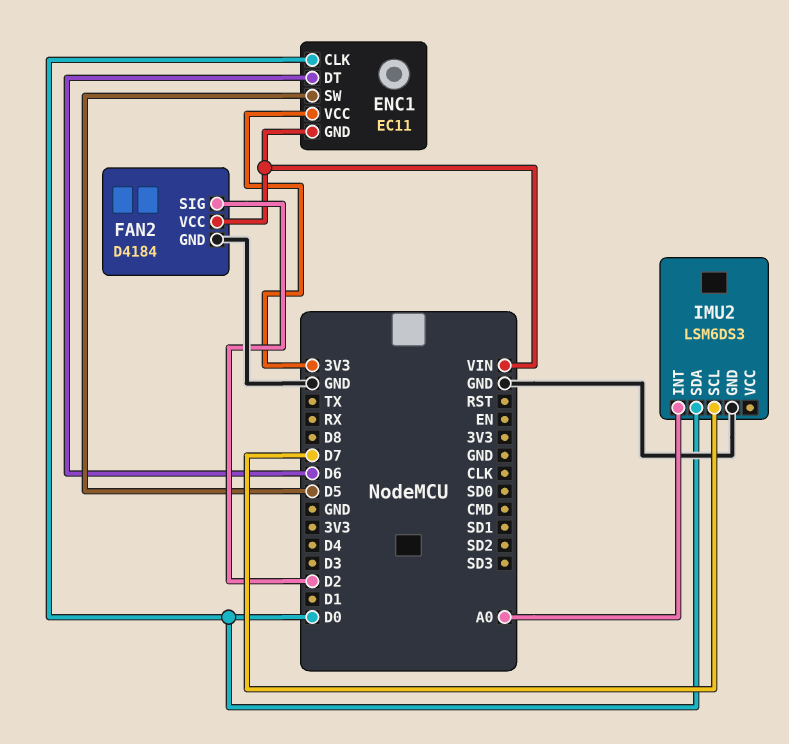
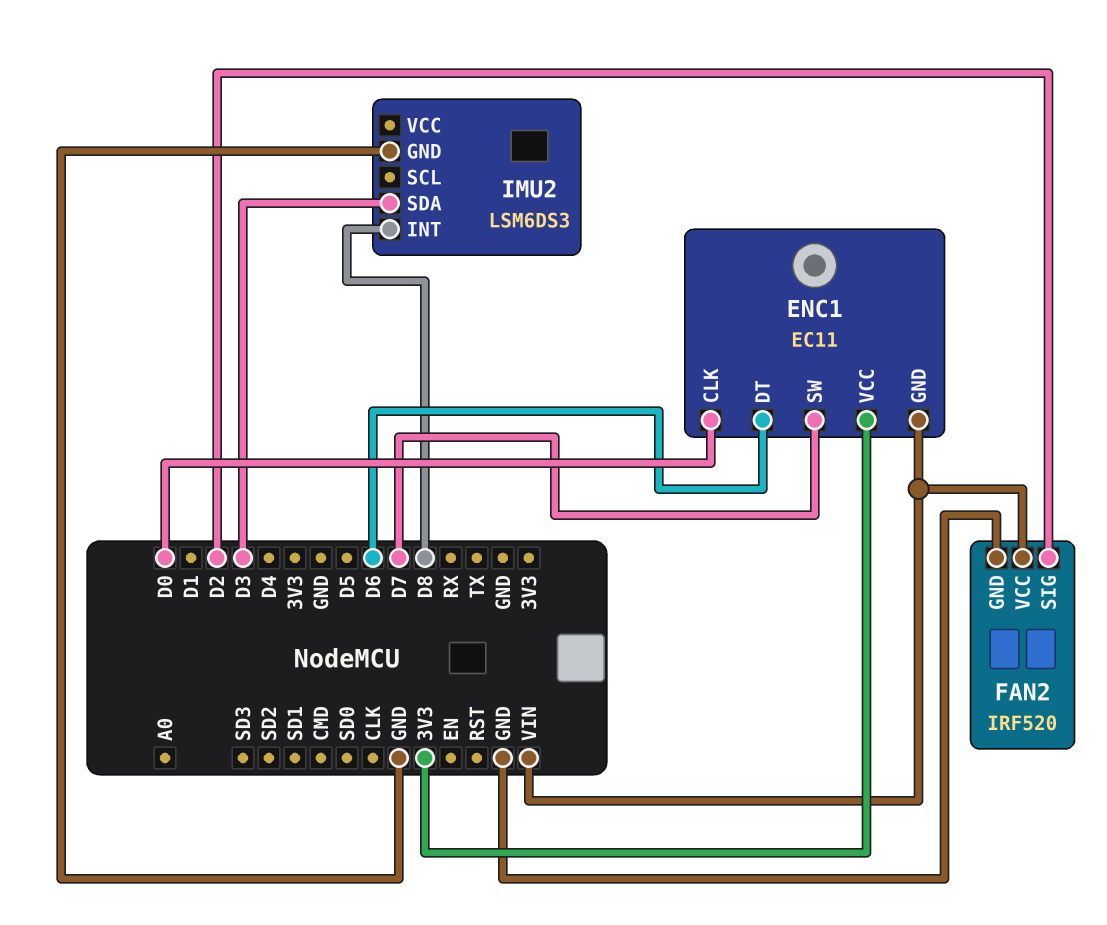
ENC1 pin SW: D5 -> D7
FAN2: D4184 -> IRF520
IMU2 pin INT: A0 -> D8
IMU2 pin SCL: D7 -> none
IMU2 pin SDA: D0 -> D3

